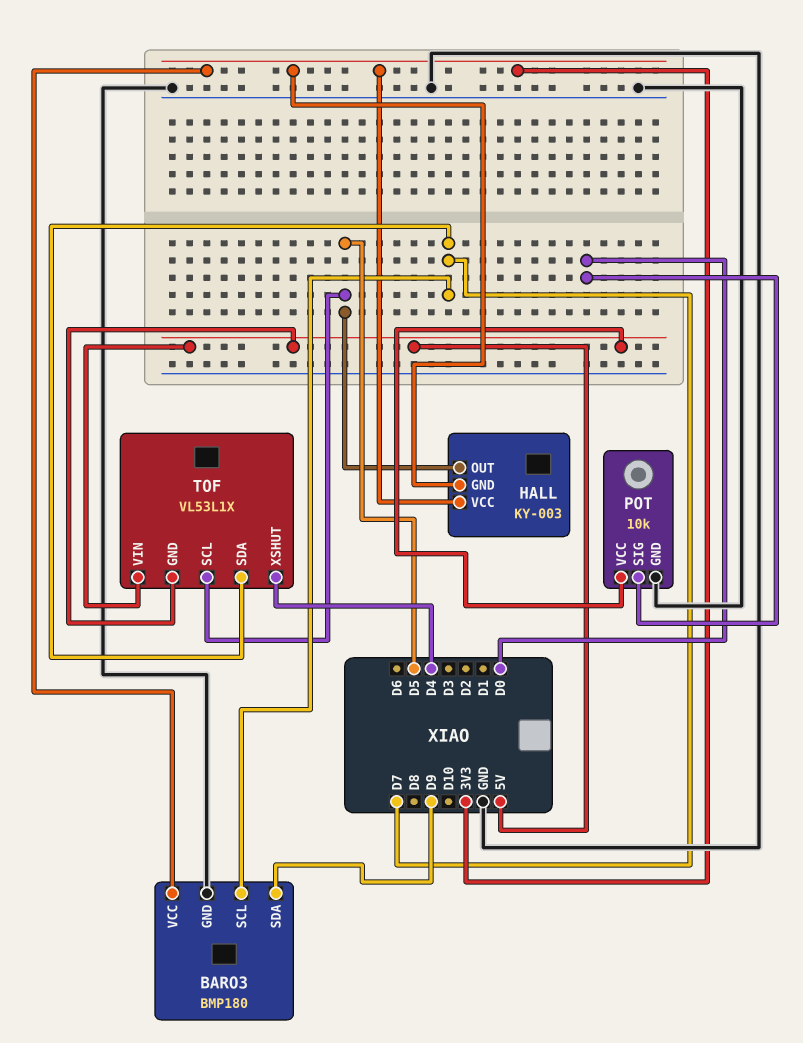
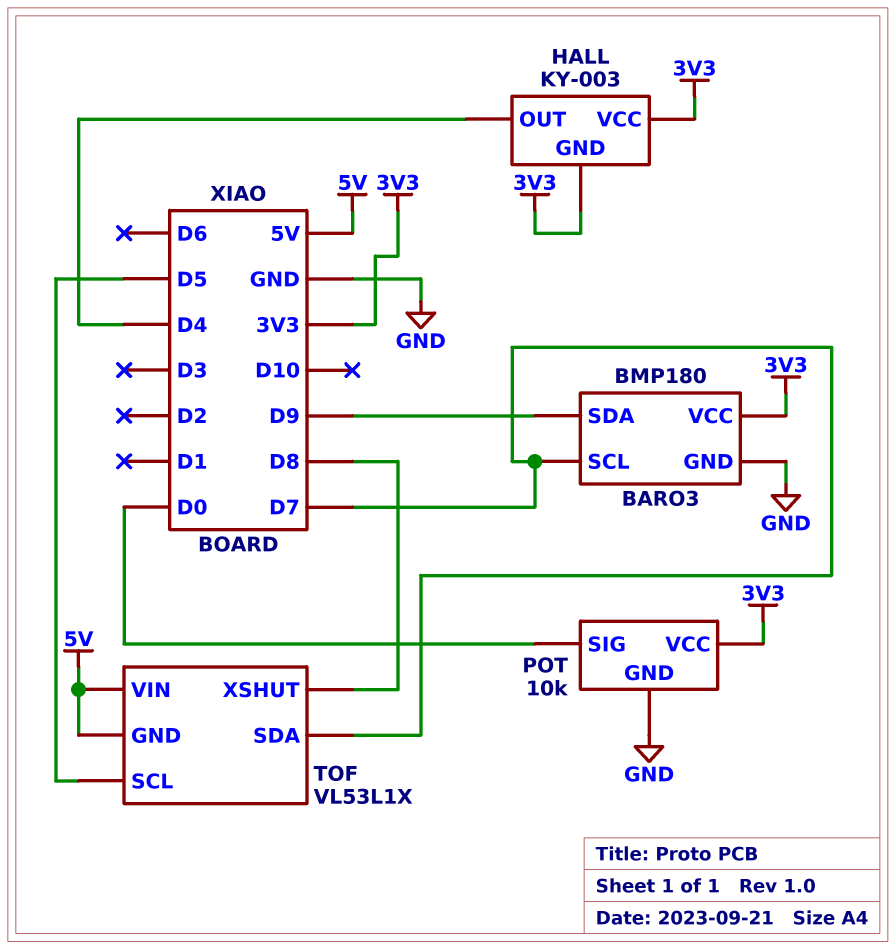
HALL pin OUT: D5 -> D4
POT pin VCC: 5V -> 3V3
TOF pin XSHUT: D4 -> D8

